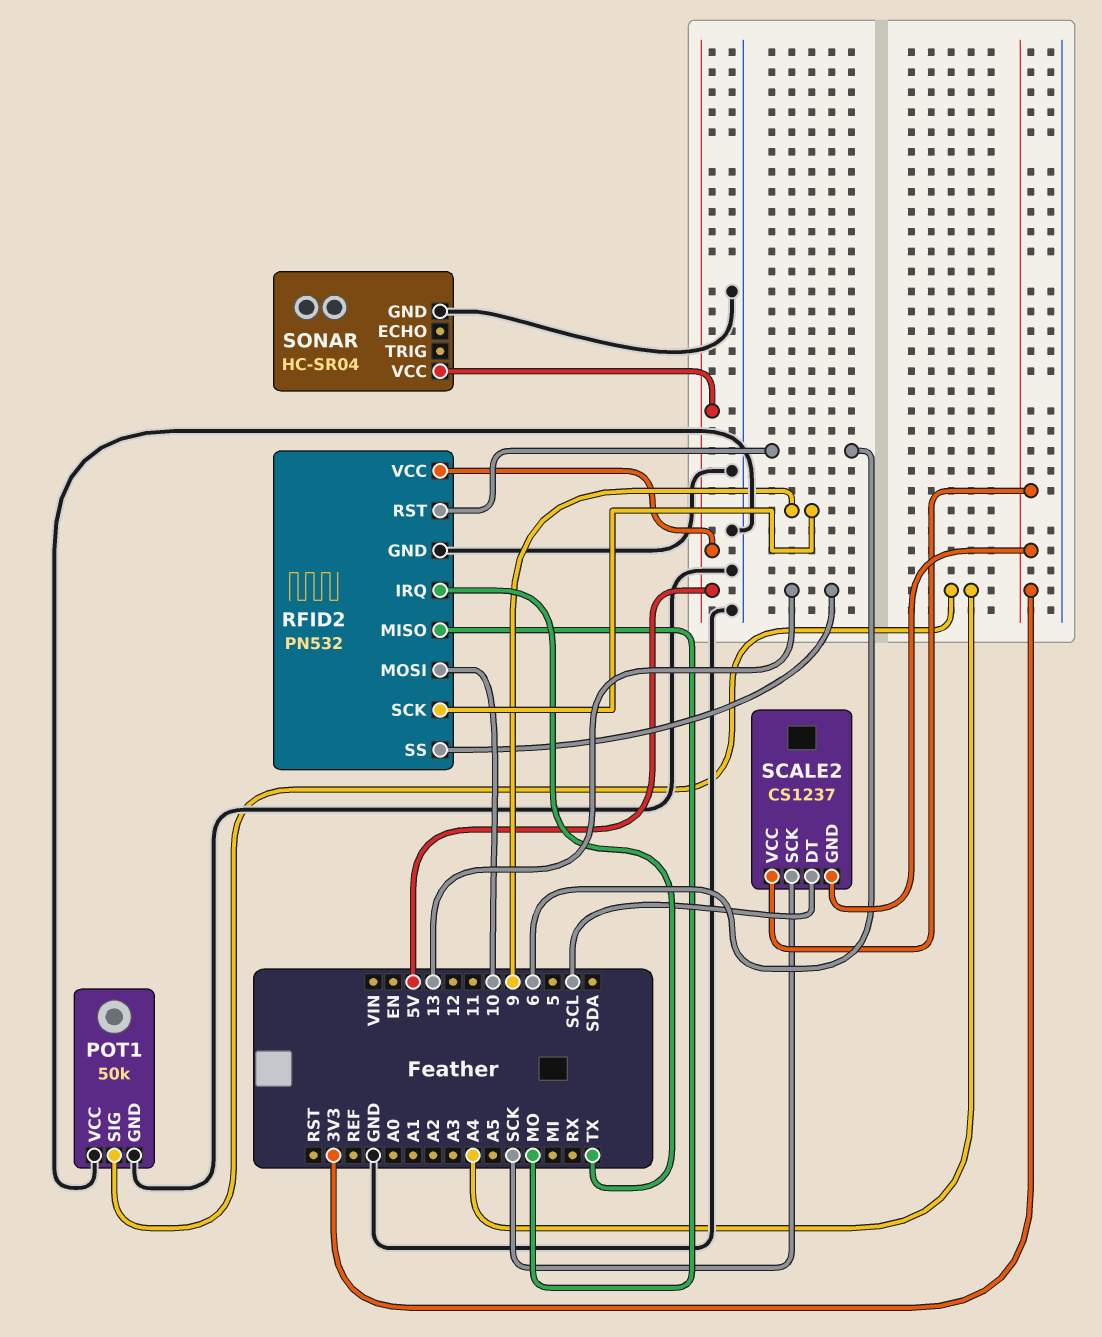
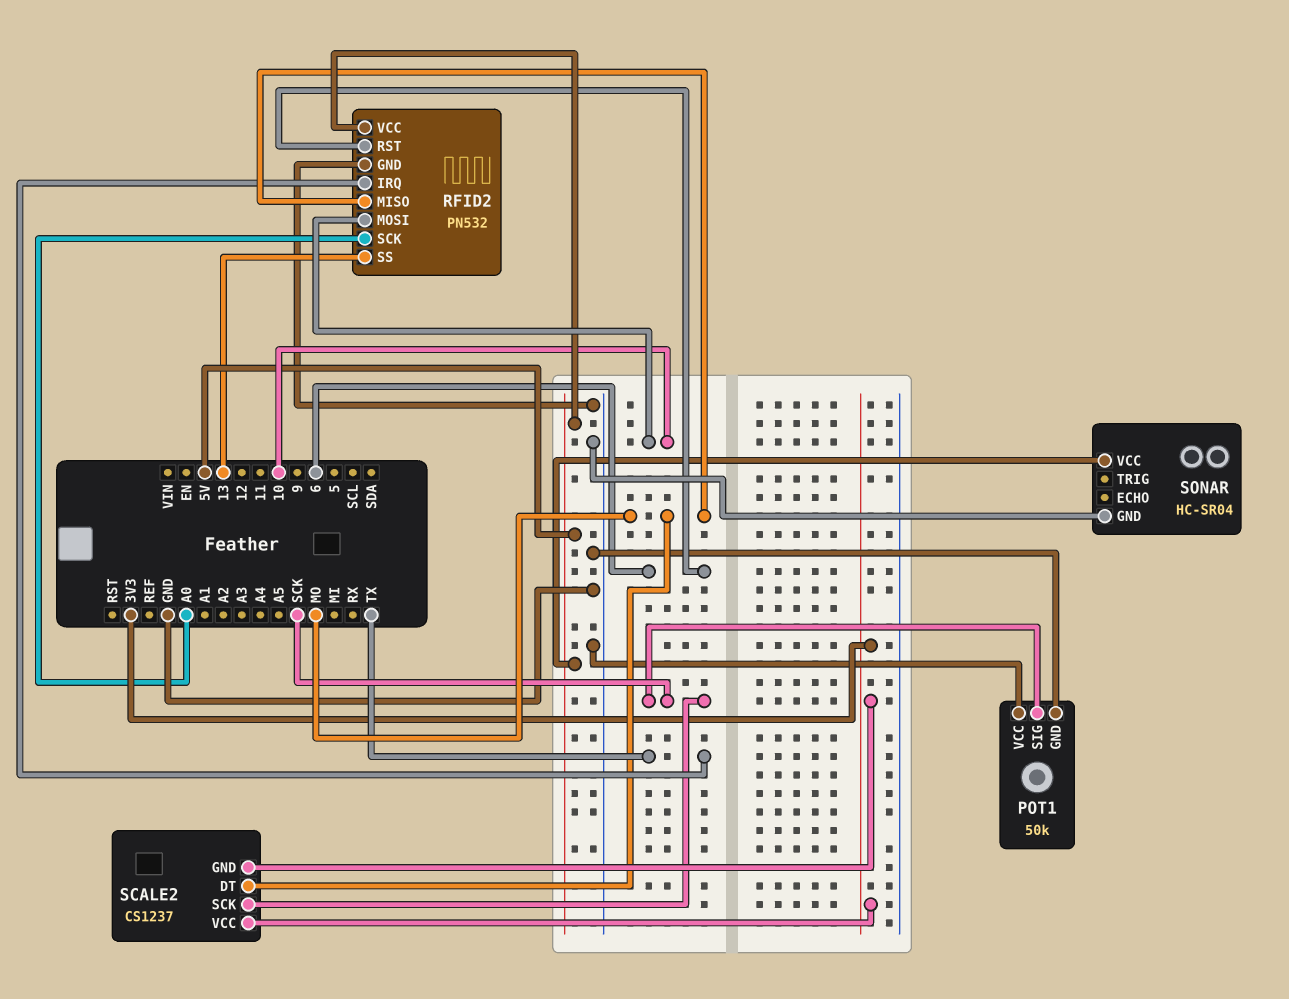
POT1 pin SIG: A4 -> SCK
RFID2 pin SCK: 9 -> A0
SCALE2 pin DT: SCL -> MO

